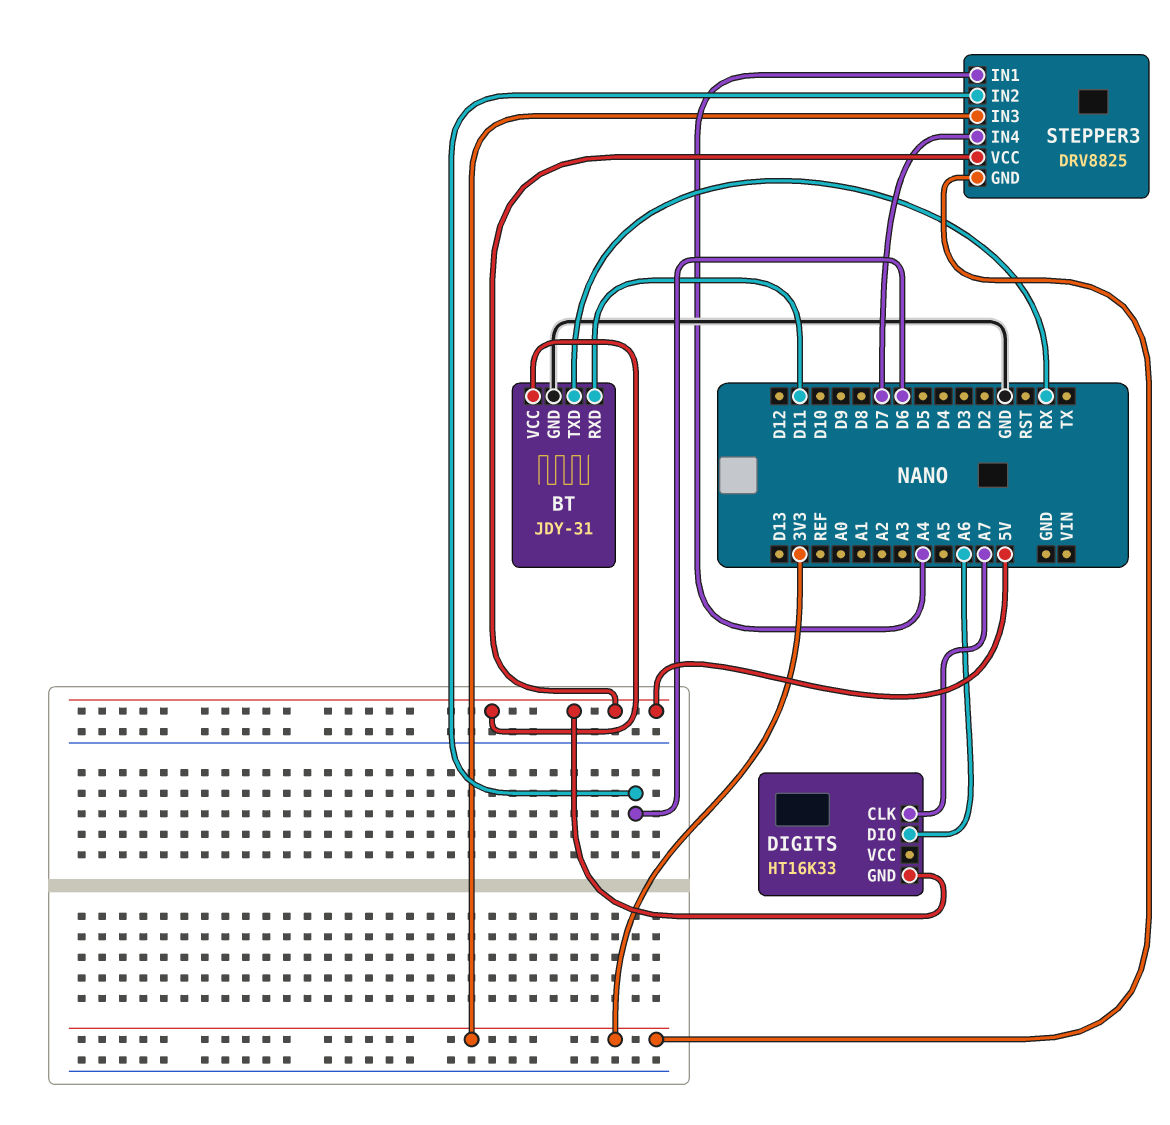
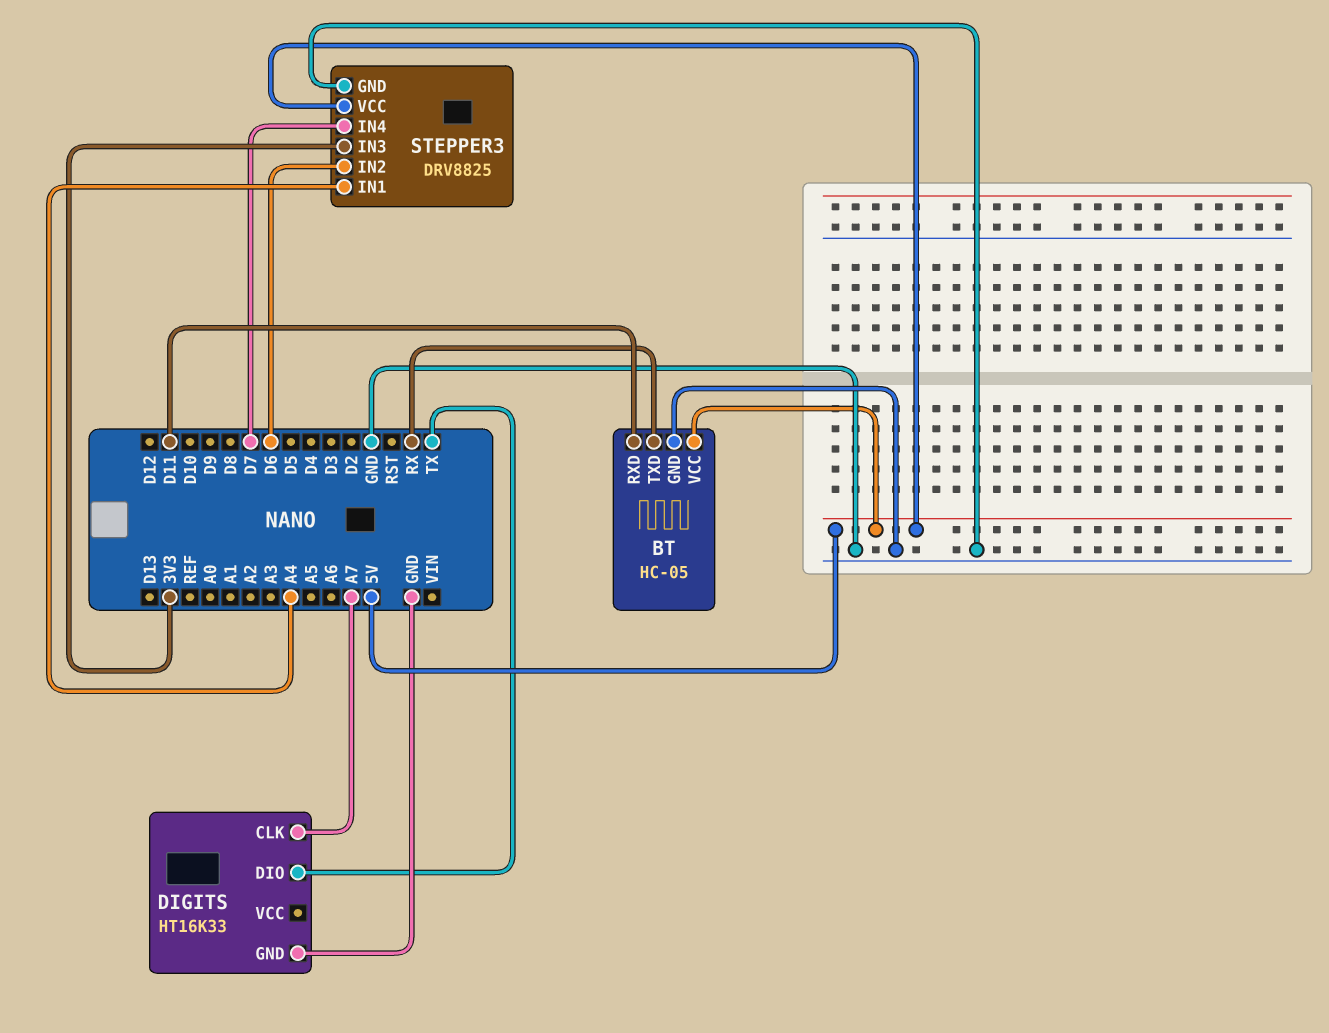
BT: JDY-31 -> HC-05
DIGITS pin DIO: A6 -> TX
DIGITS pin GND: 5V -> GND
STEPPER3 pin GND: 3V3 -> GND

